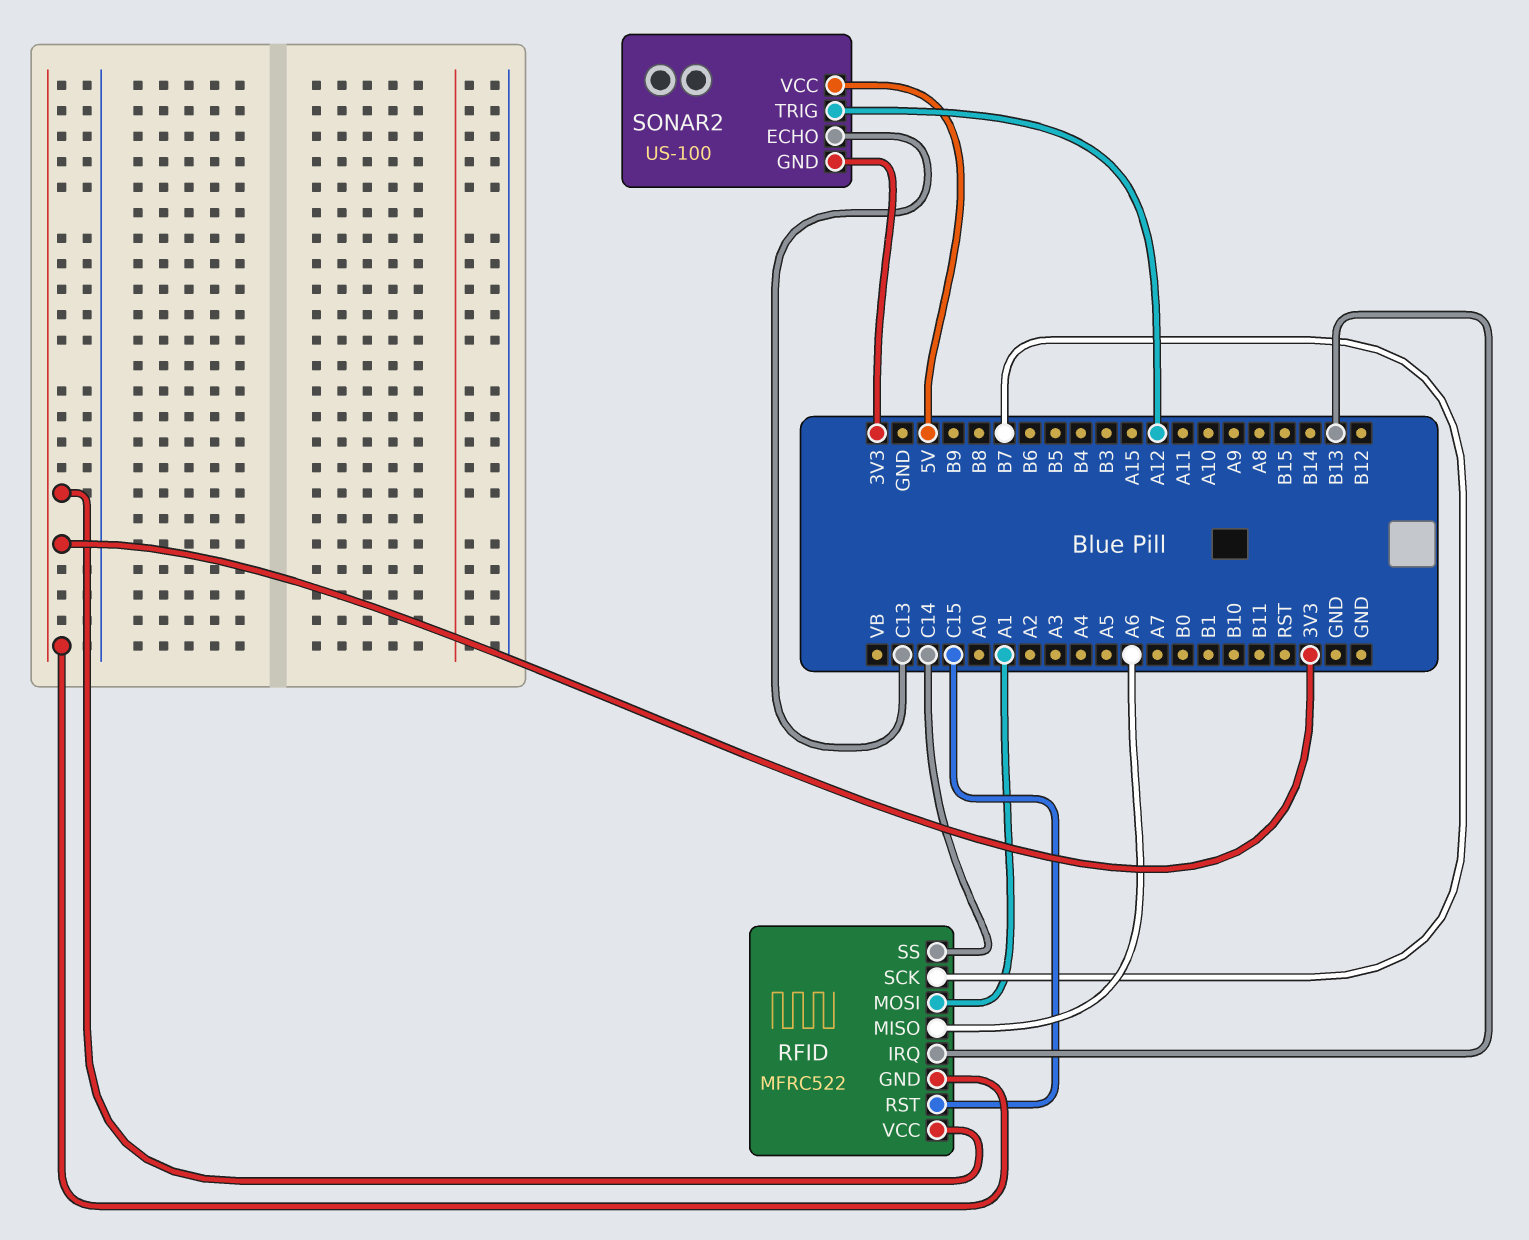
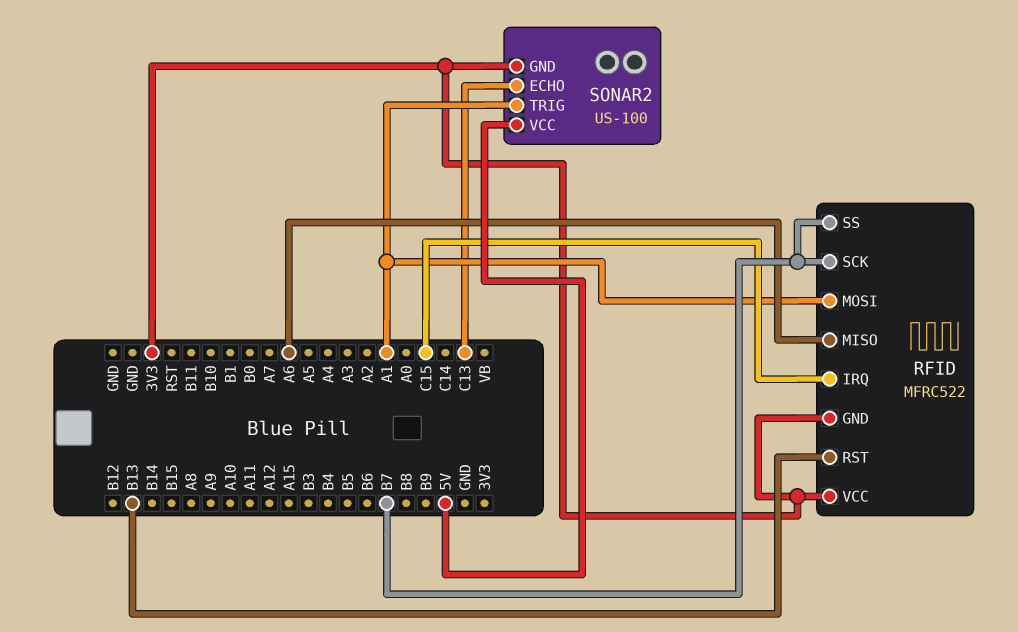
RFID pin IRQ: B13 -> C15
RFID pin RST: C15 -> B13
RFID pin SS: C14 -> B7
SONAR2 pin TRIG: A12 -> A1

